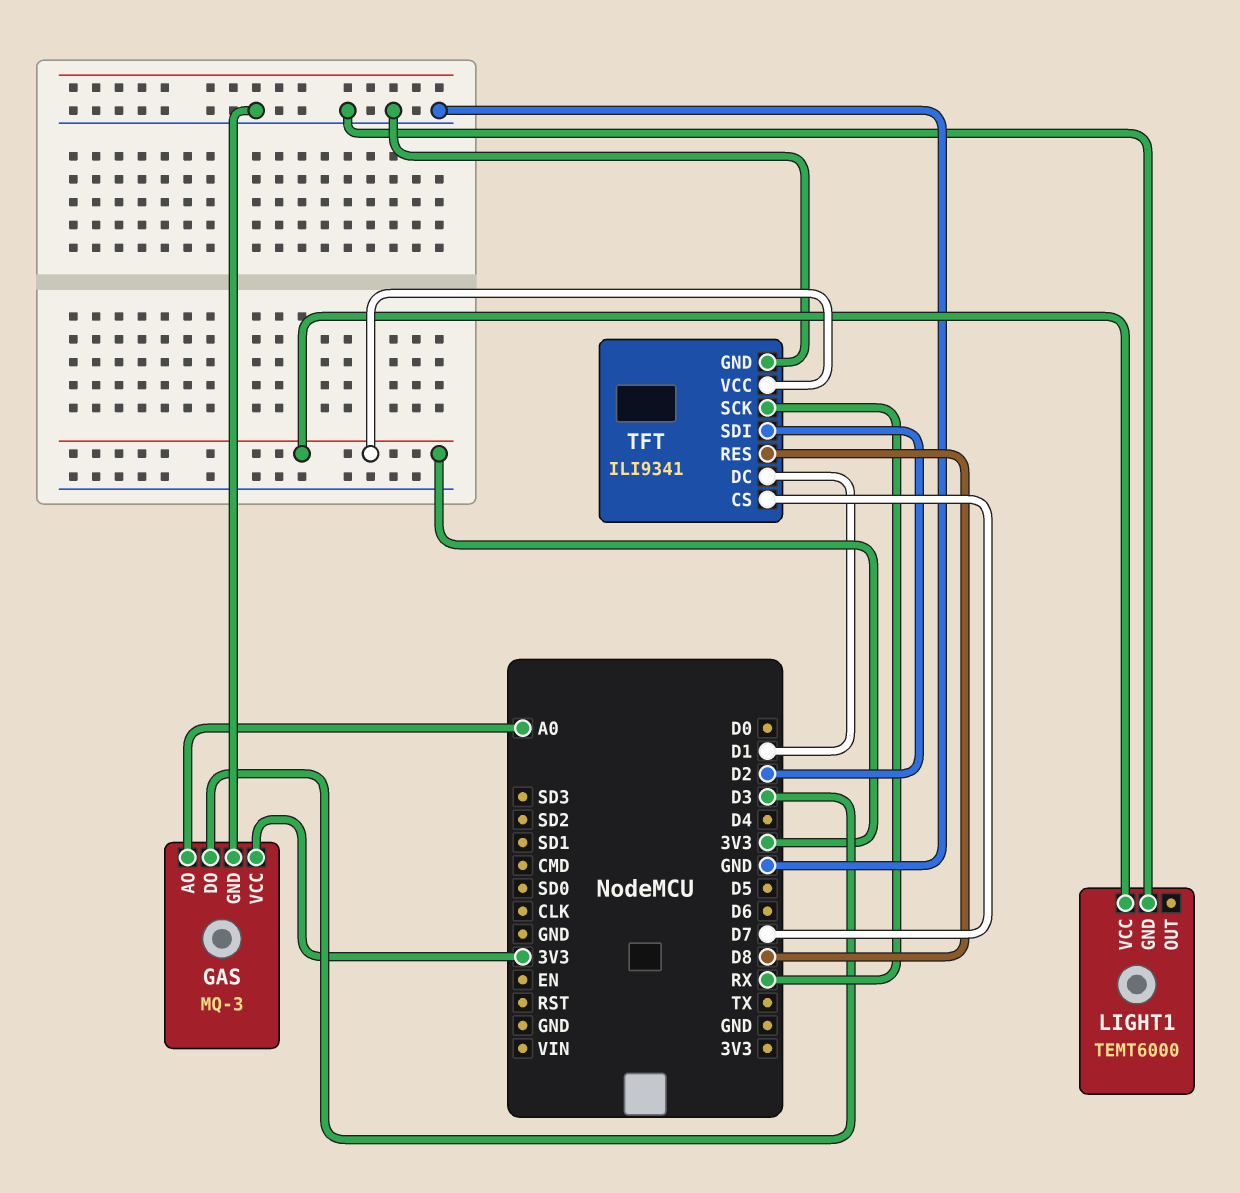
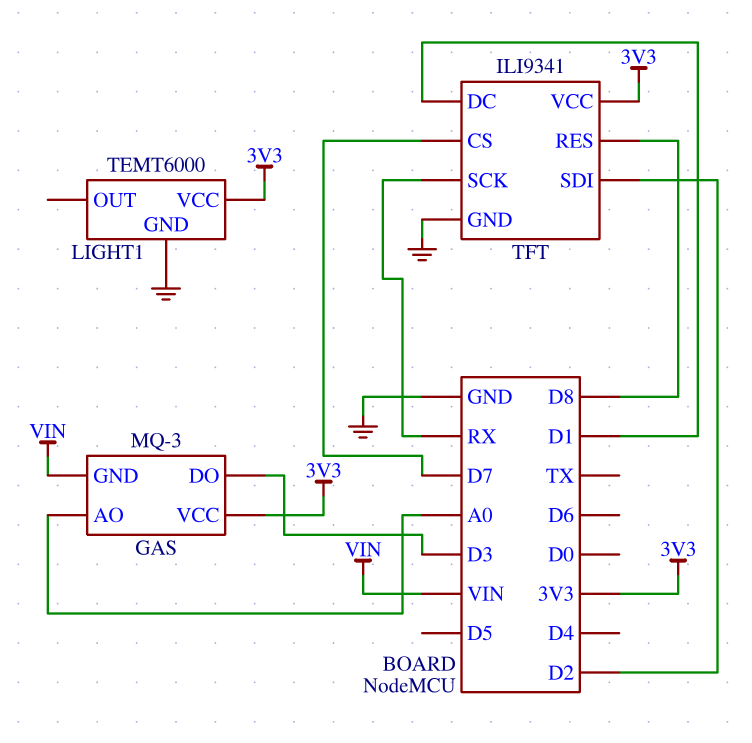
GAS pin GND: GND -> VIN

